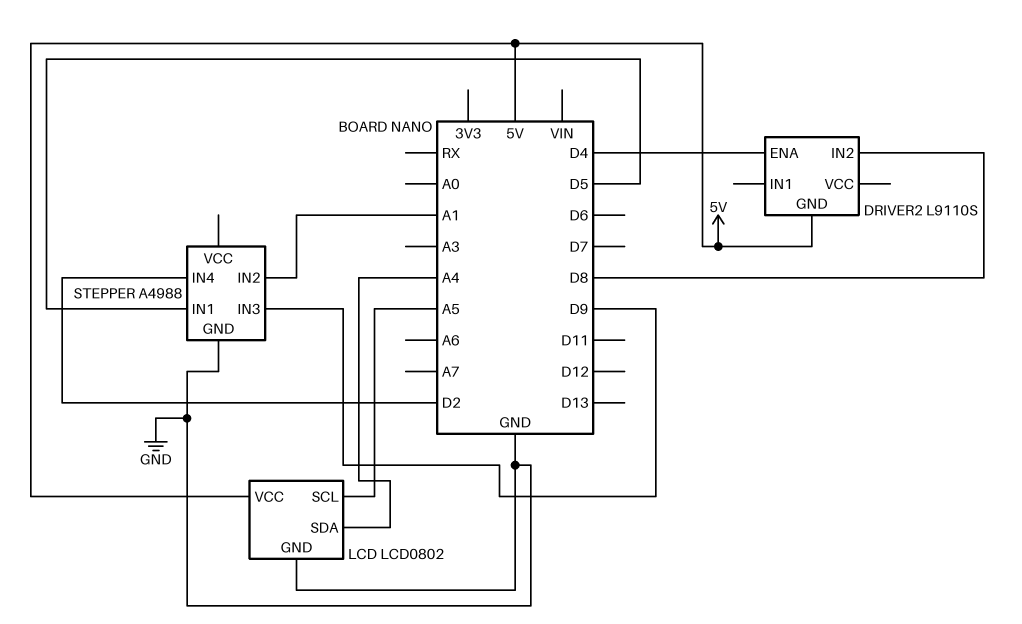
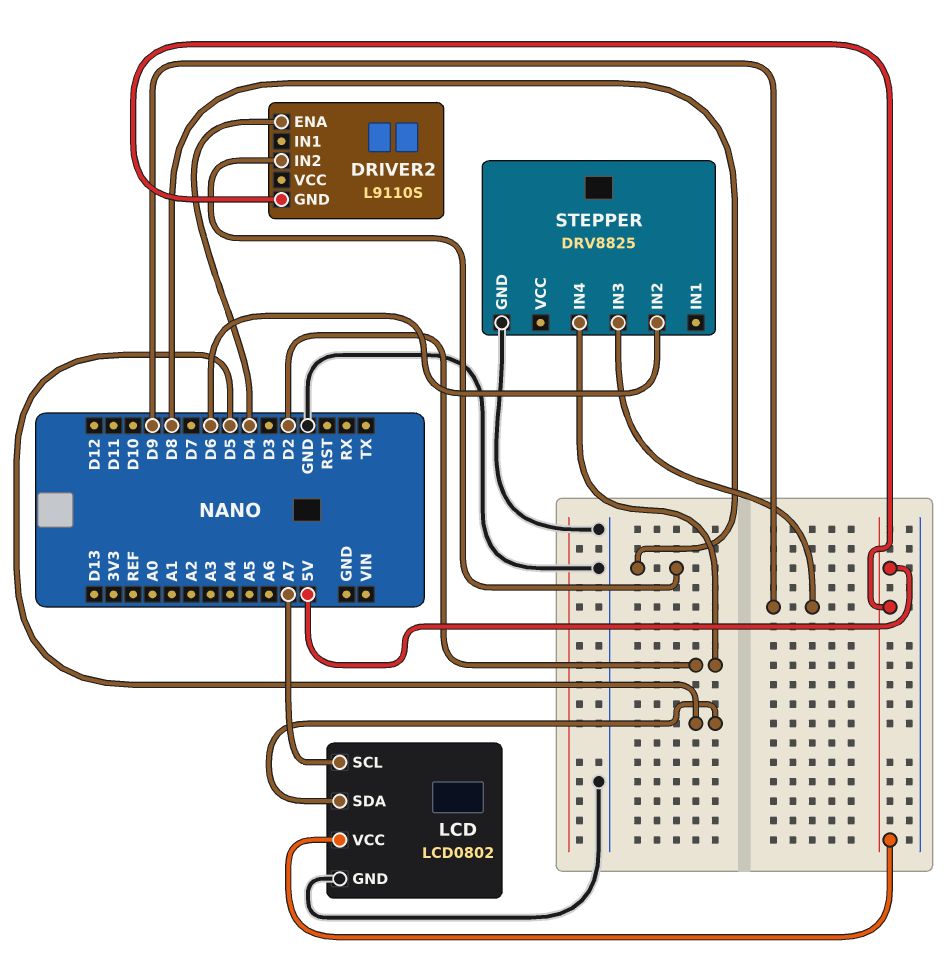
LCD pin SCL: A5 -> A7
LCD pin SDA: A4 -> D5
STEPPER: A4988 -> DRV8825
STEPPER pin IN1: D5 -> none
STEPPER pin IN2: A1 -> D6

